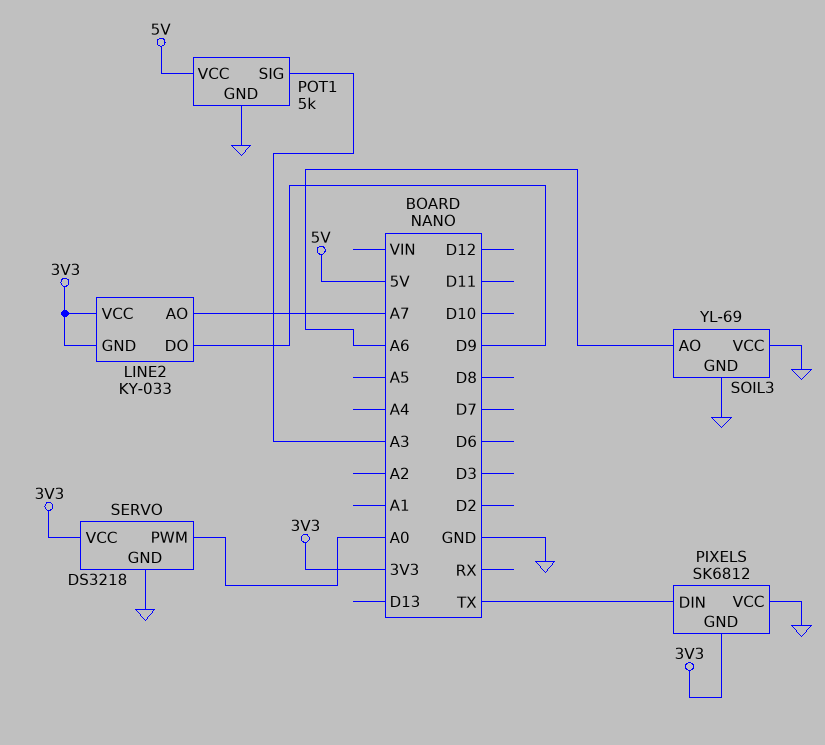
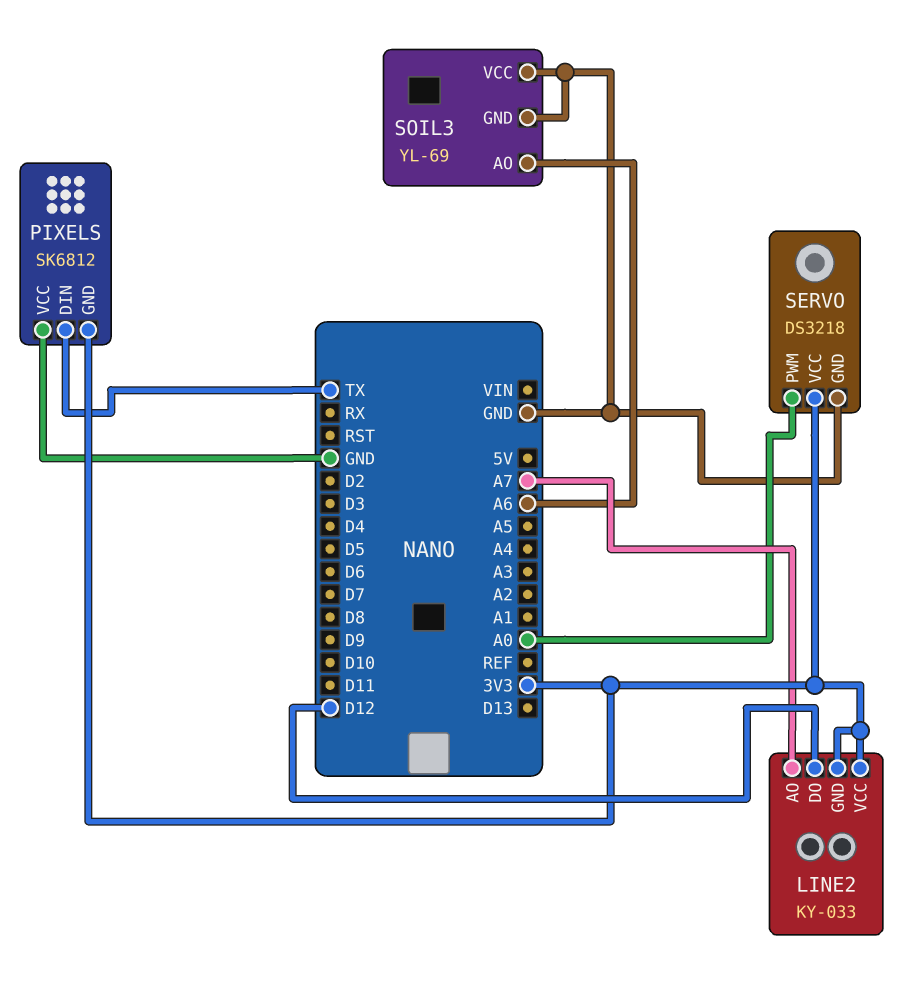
LINE2 pin DO: D9 -> D12
POT1: 5k -> none
POT1 pin GND: GND -> none
POT1 pin SIG: A3 -> none
POT1 pin VCC: 5V -> none

